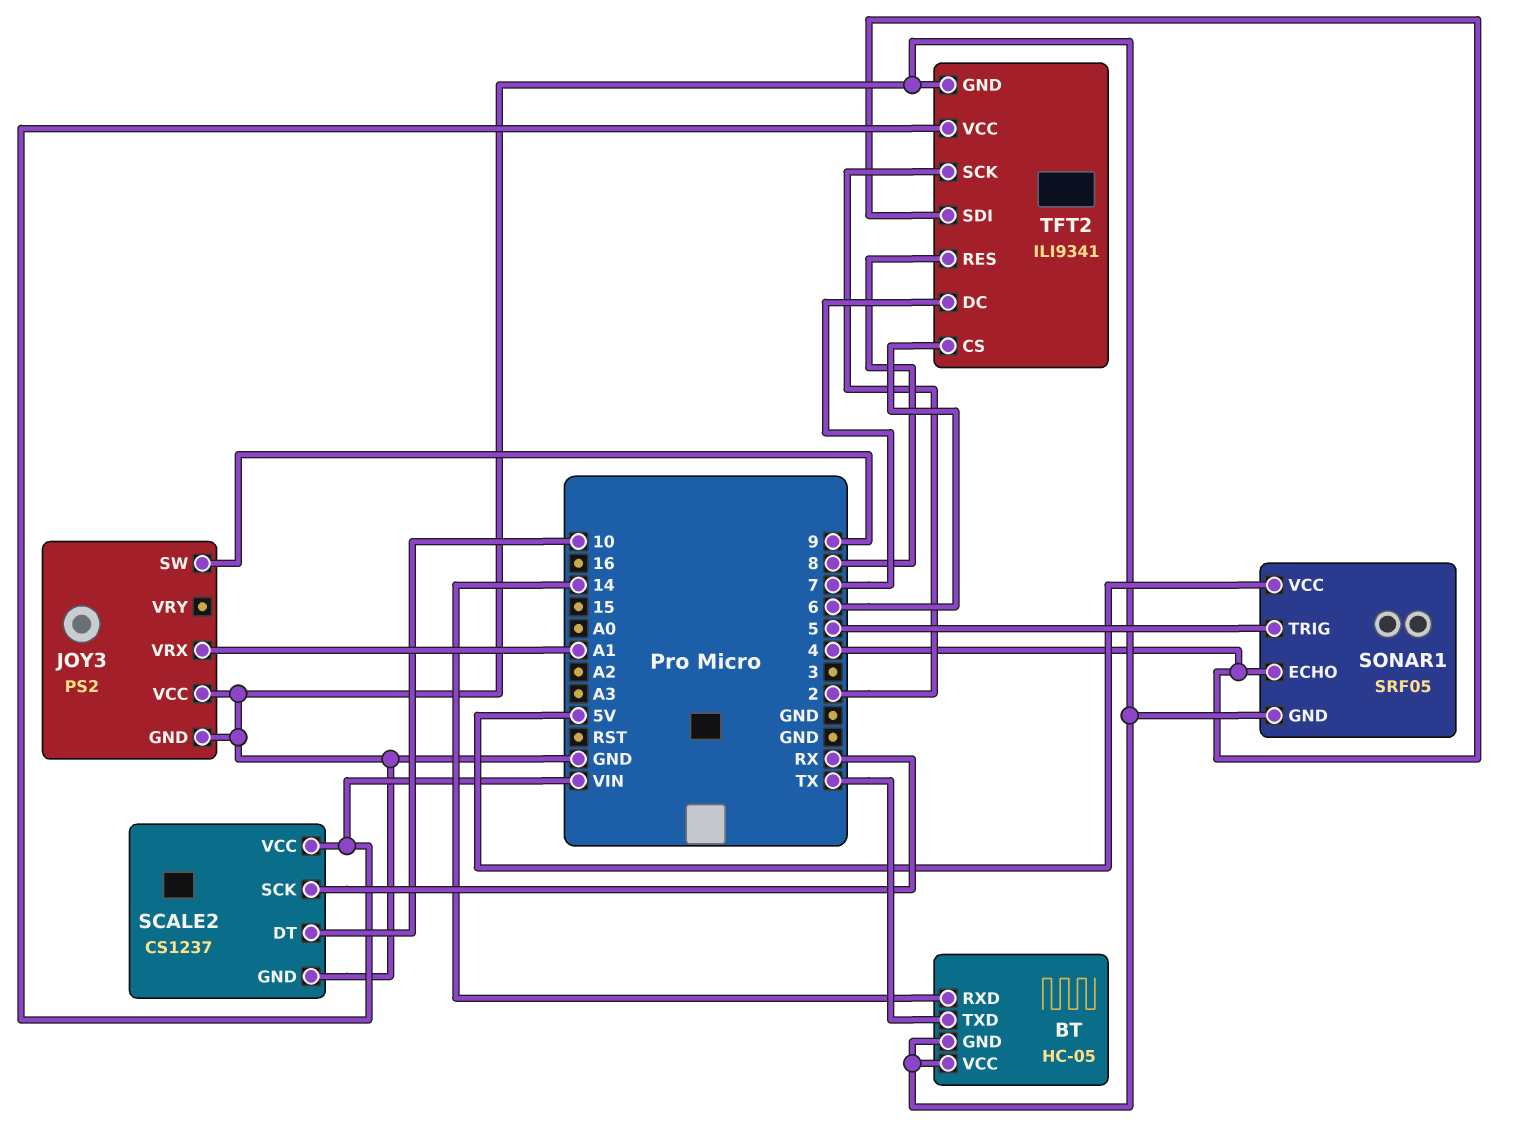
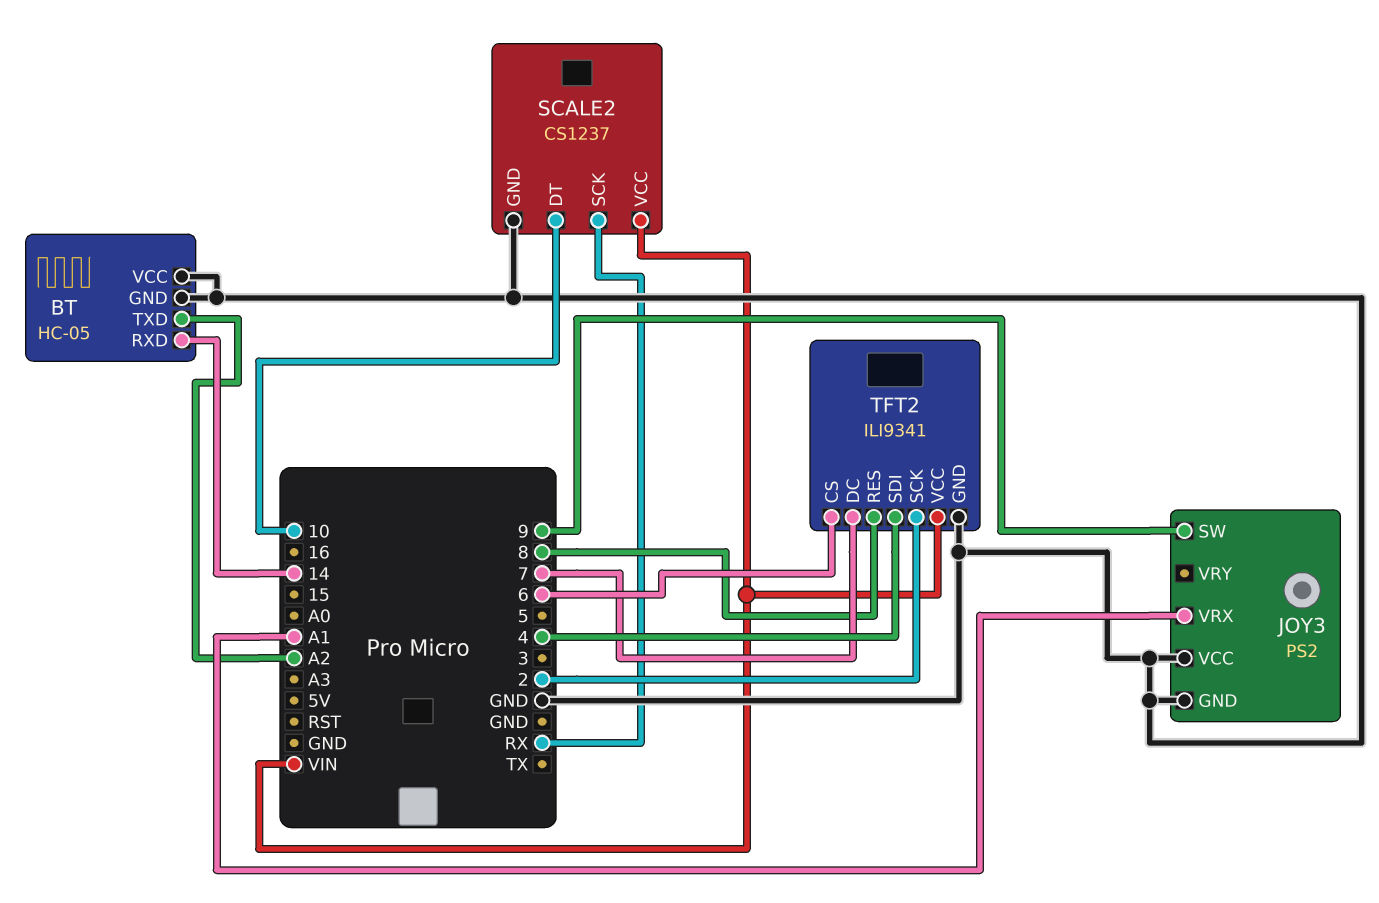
BT pin TXD: TX -> A2
SONAR1: SRF05 -> none
SONAR1 pin ECHO: 4 -> none
SONAR1 pin GND: GND -> none
SONAR1 pin TRIG: 5 -> none
SONAR1 pin VCC: 5V -> none

